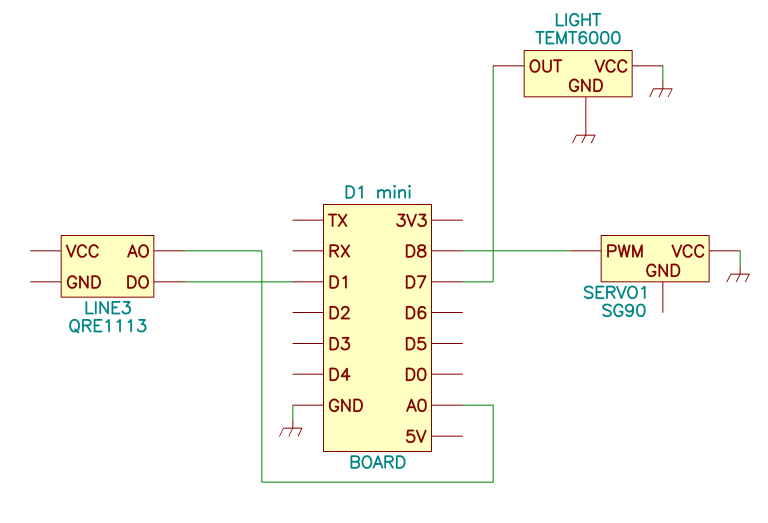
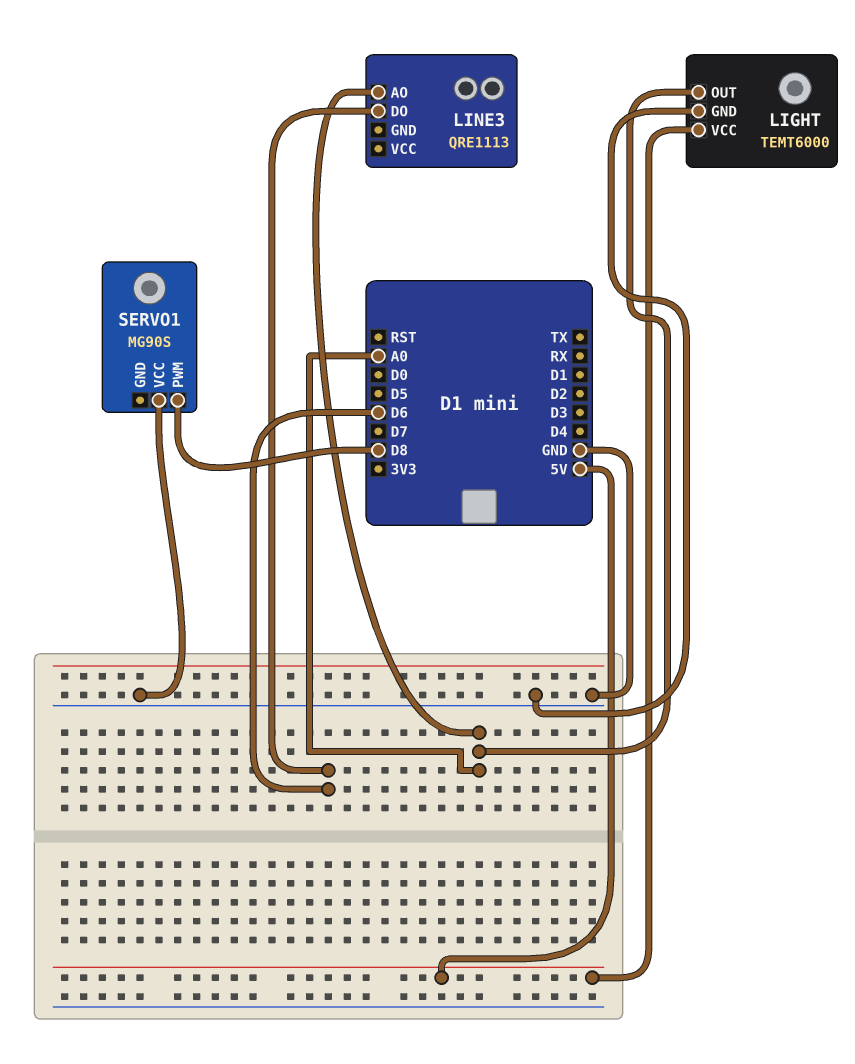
LIGHT pin OUT: D7 -> A0
LIGHT pin VCC: GND -> 5V
LINE3 pin DO: D1 -> D6
SERVO1: SG90 -> MG90S

